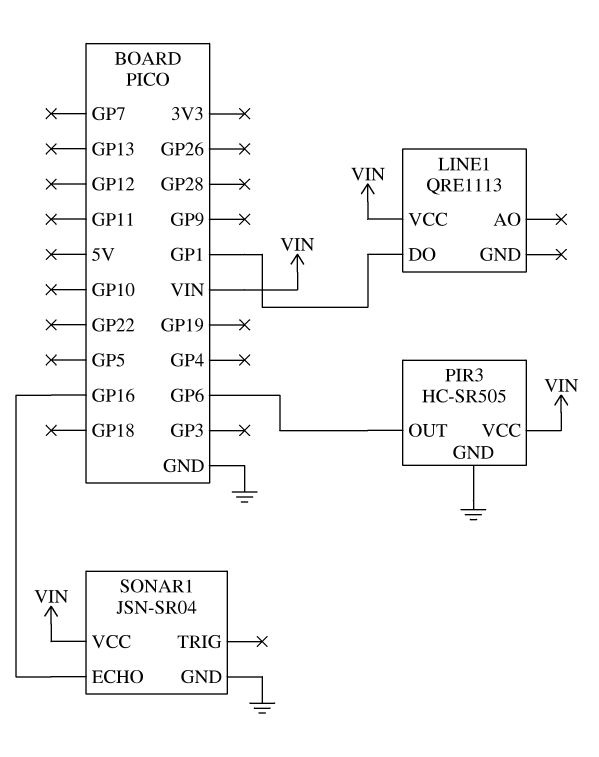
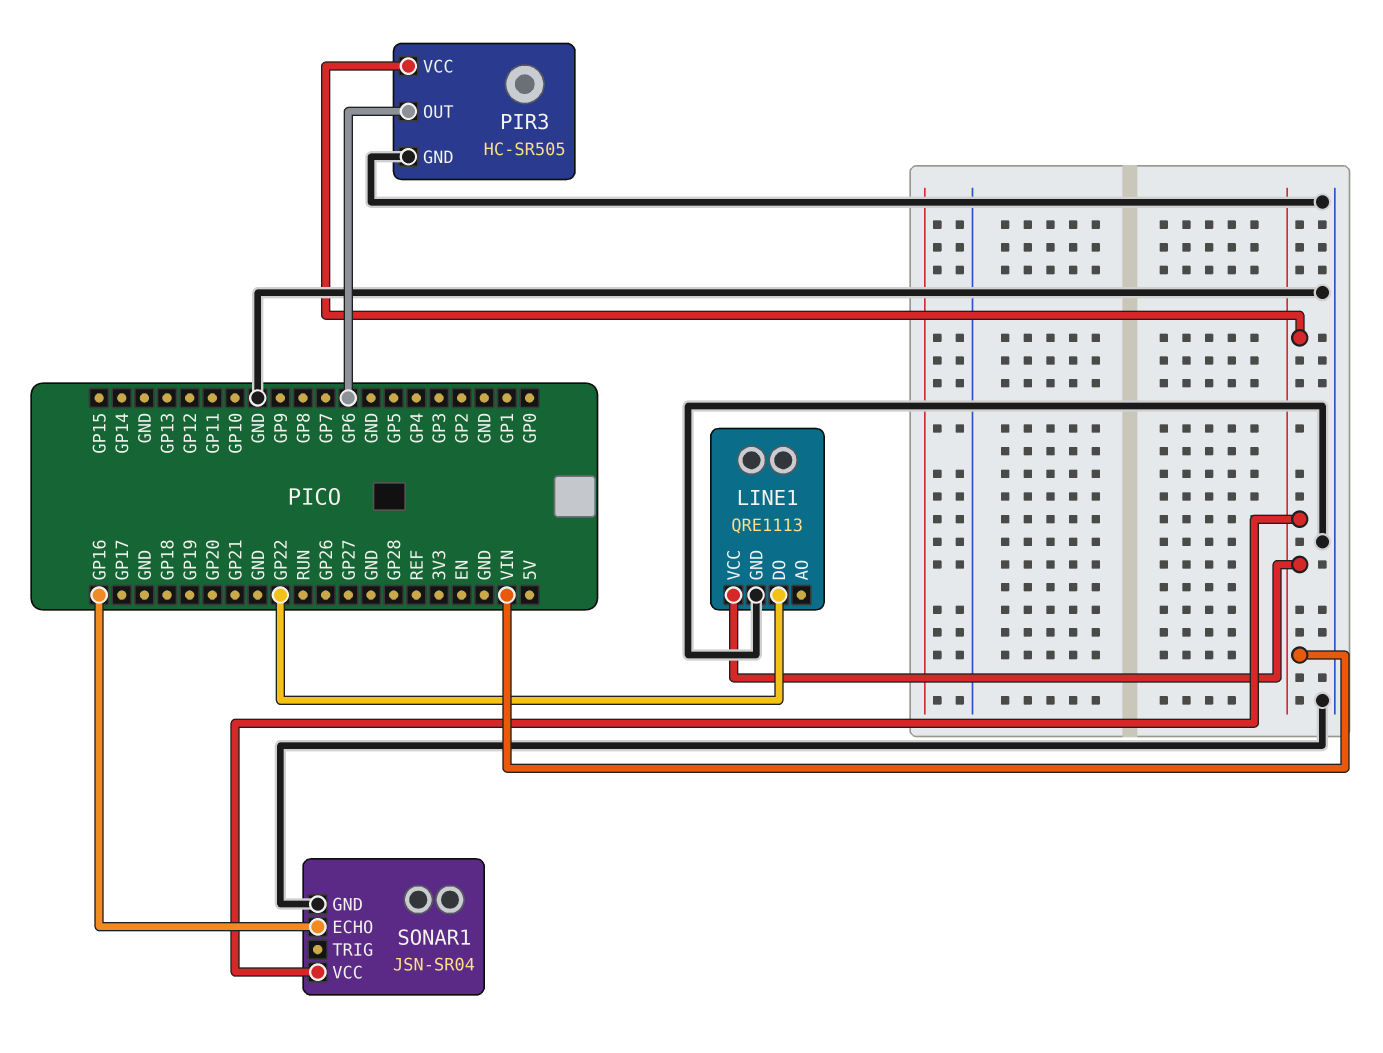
LINE1 pin DO: GP1 -> GP22
LINE1 pin GND: none -> GND

